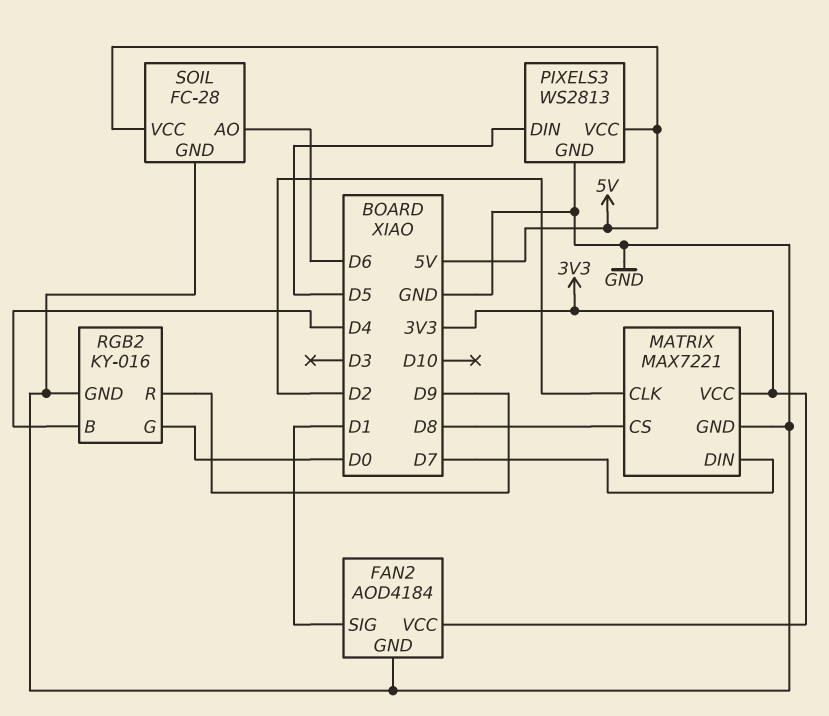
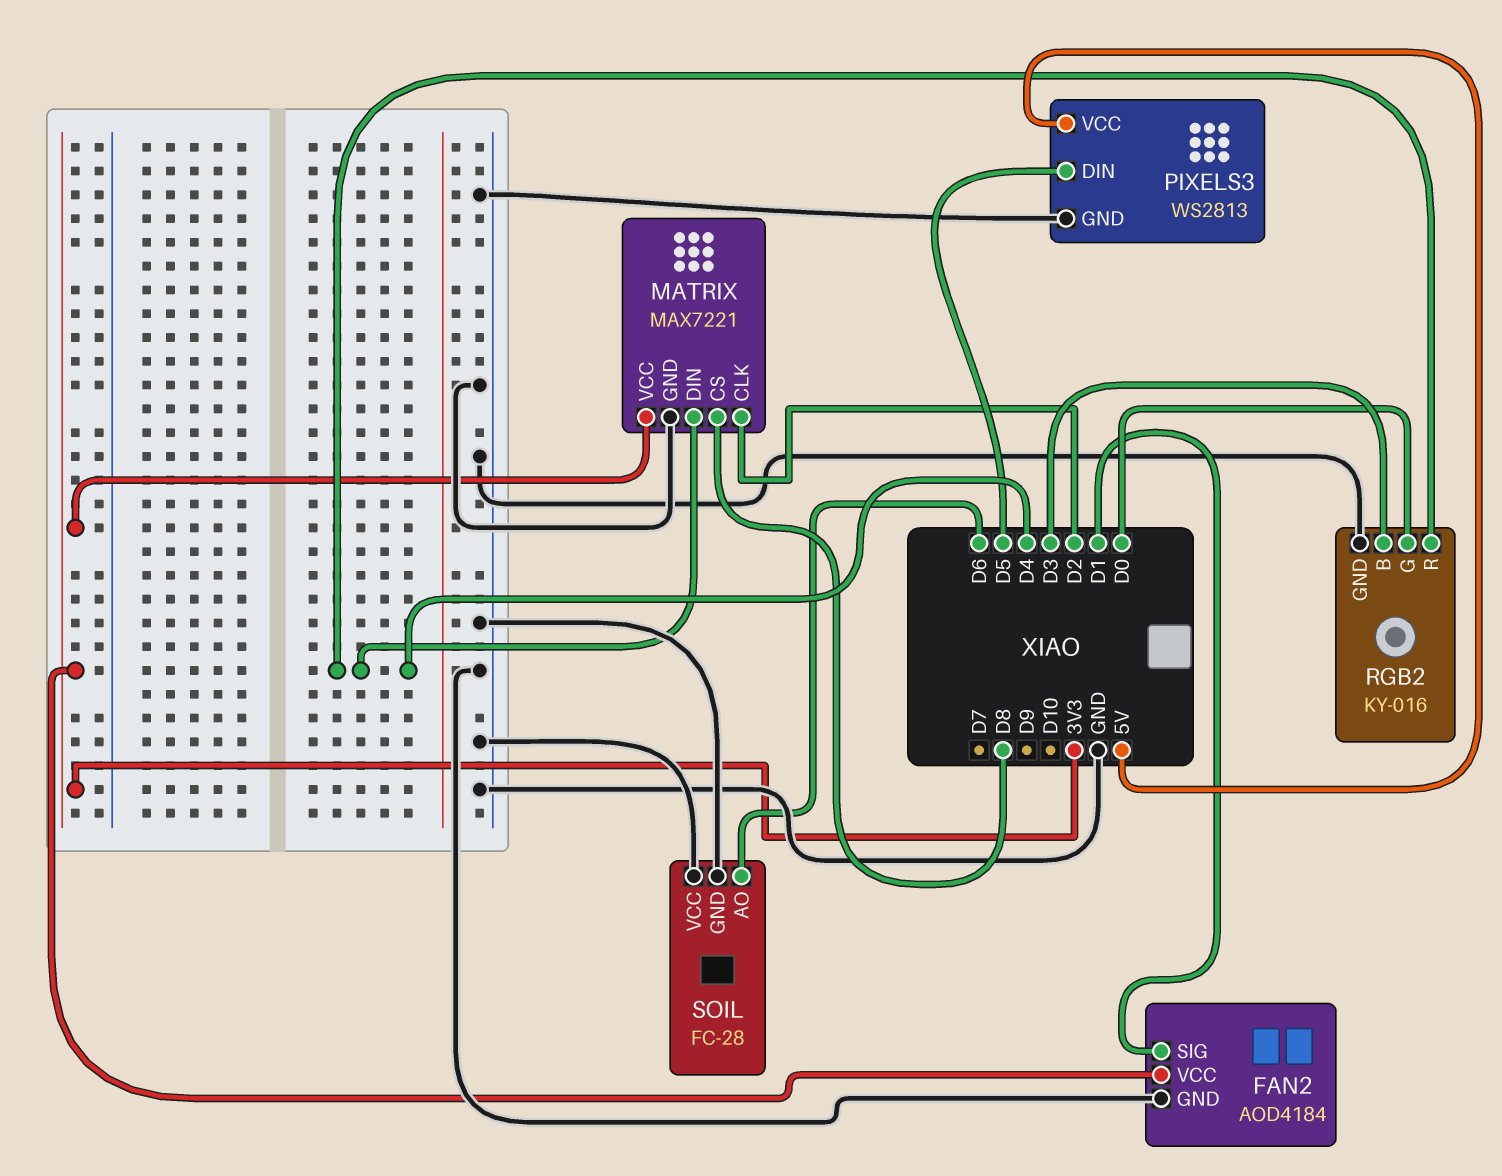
MATRIX pin DIN: D7 -> D4
RGB2 pin B: D4 -> D3
RGB2 pin R: D9 -> D4
SOIL pin VCC: 5V -> GND

